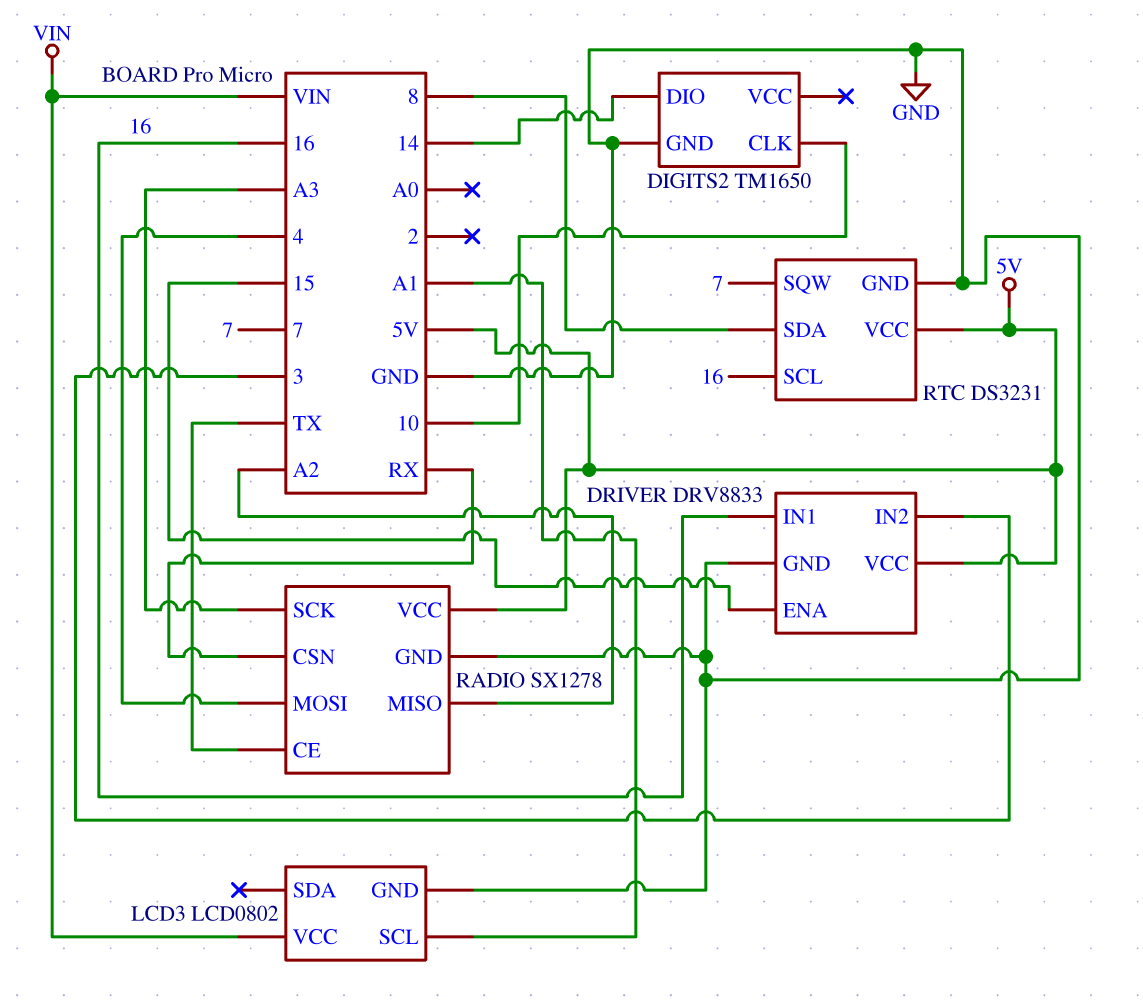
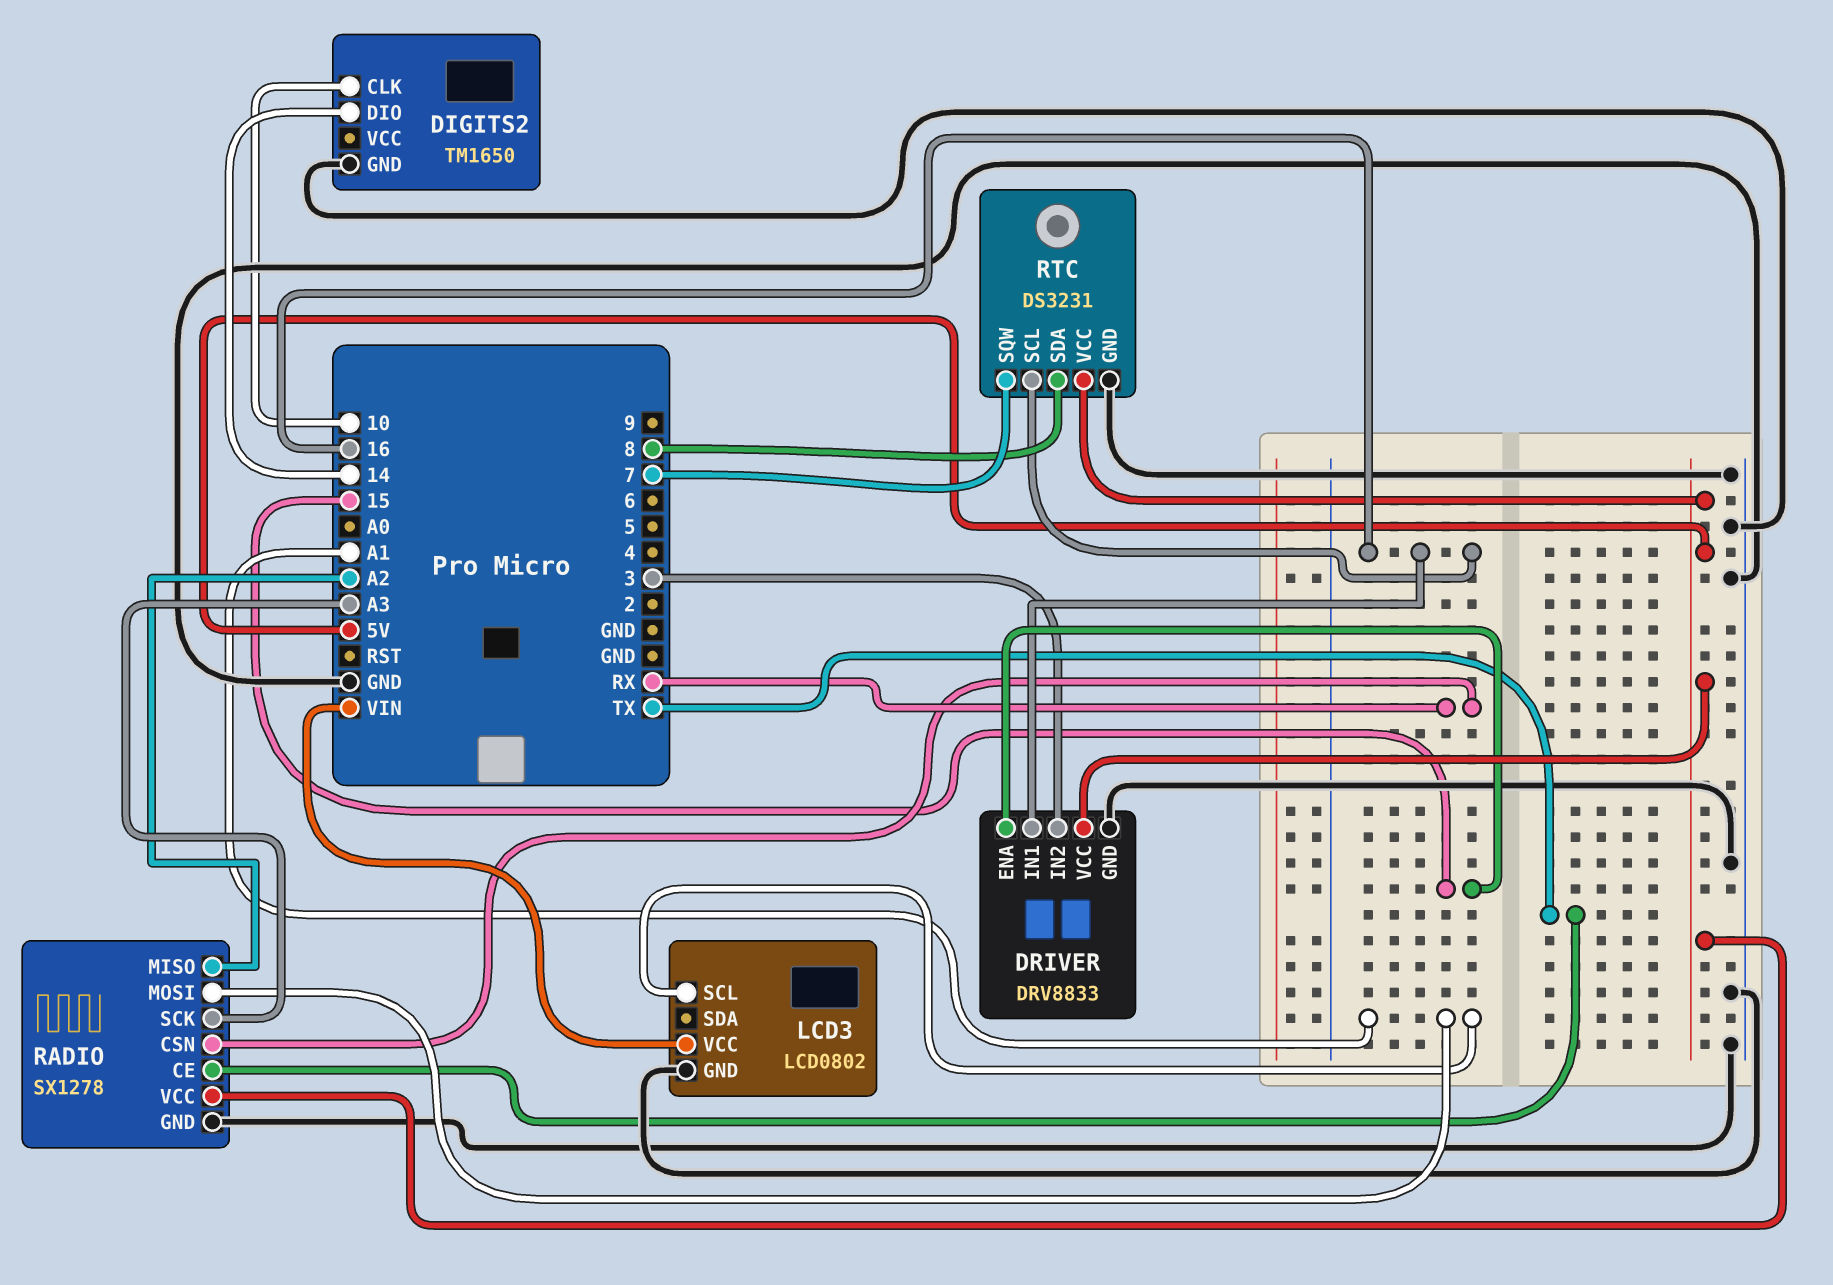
RADIO pin MOSI: 4 -> A1

